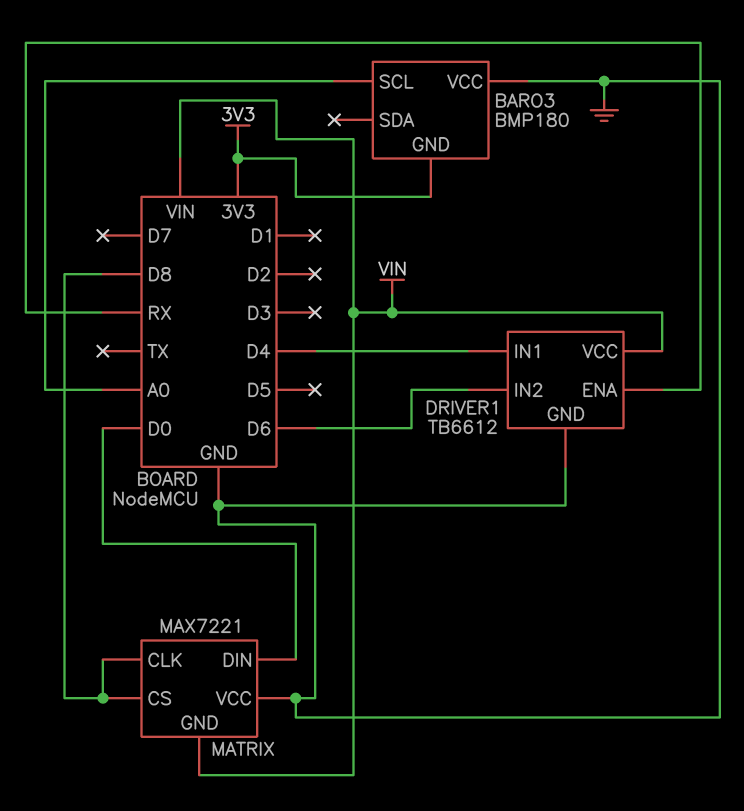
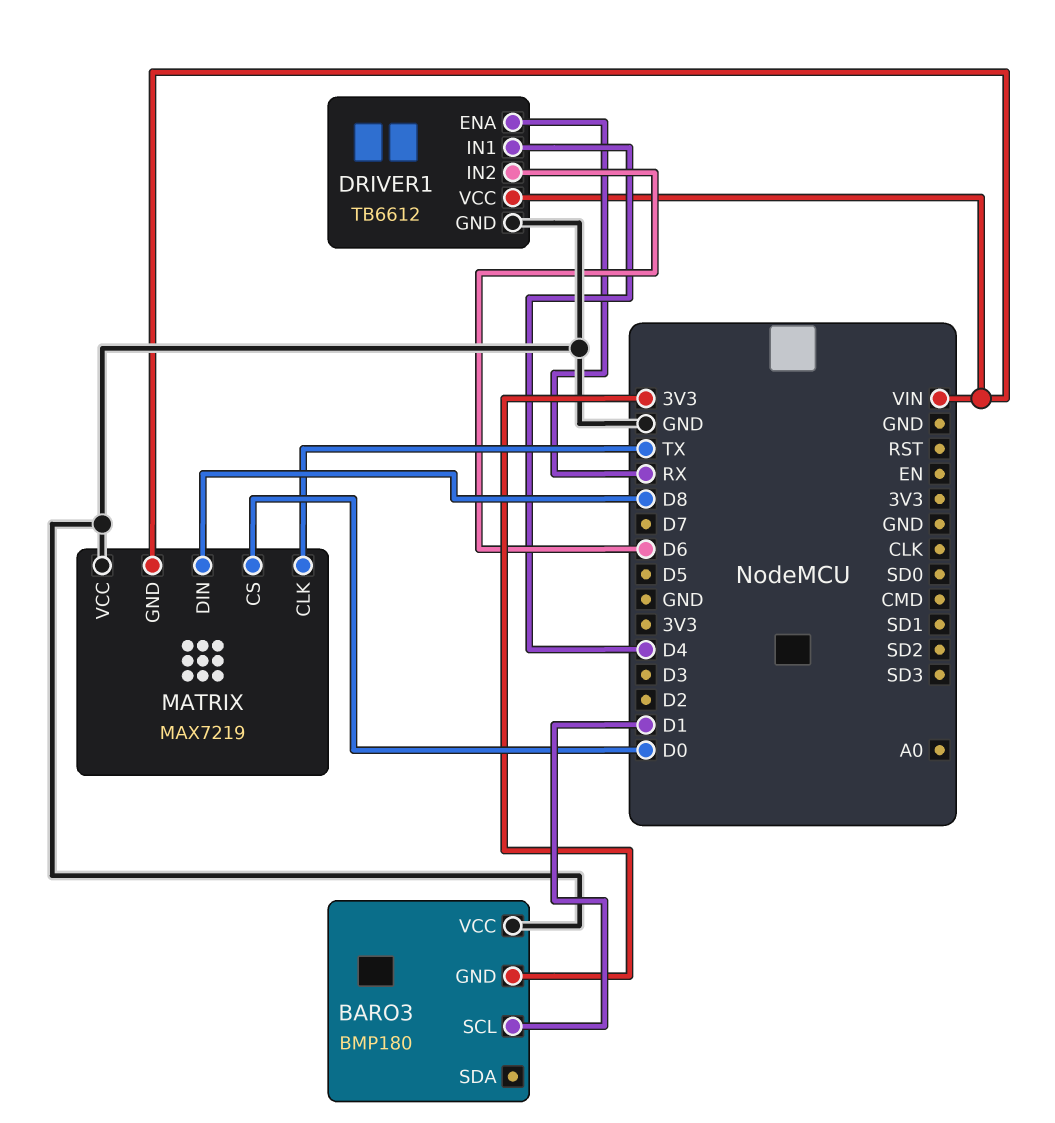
BARO3 pin SCL: A0 -> D1
MATRIX: MAX7221 -> MAX7219
MATRIX pin CLK: D8 -> TX
MATRIX pin CS: D8 -> D0
MATRIX pin DIN: D0 -> D8

